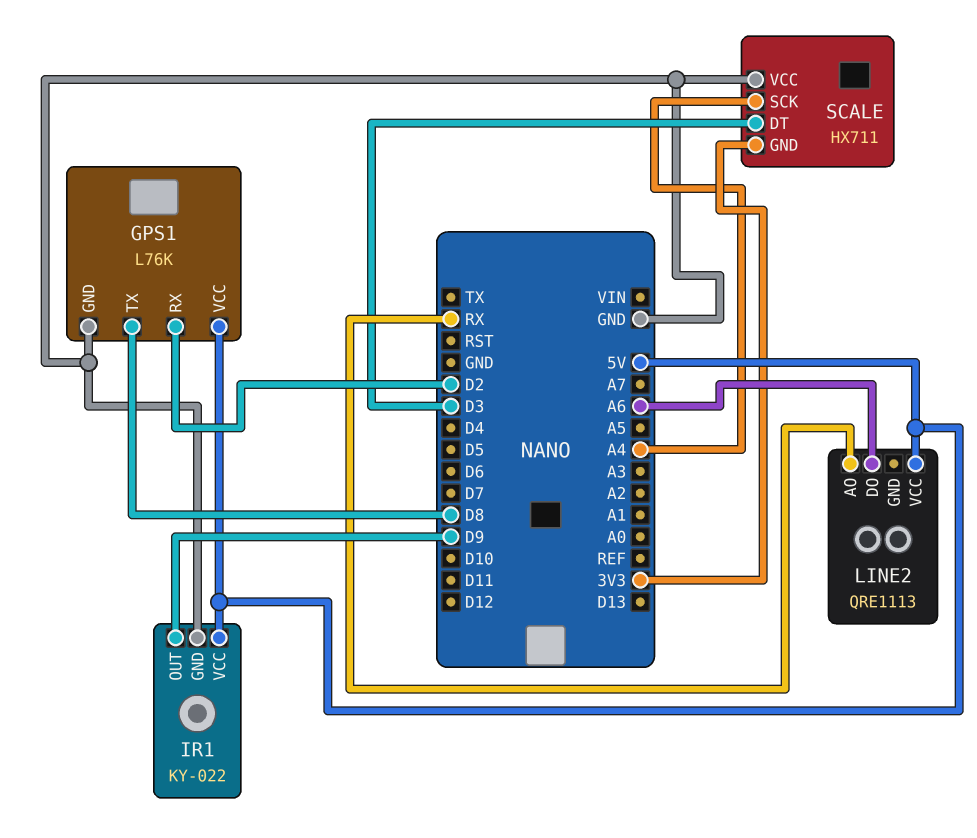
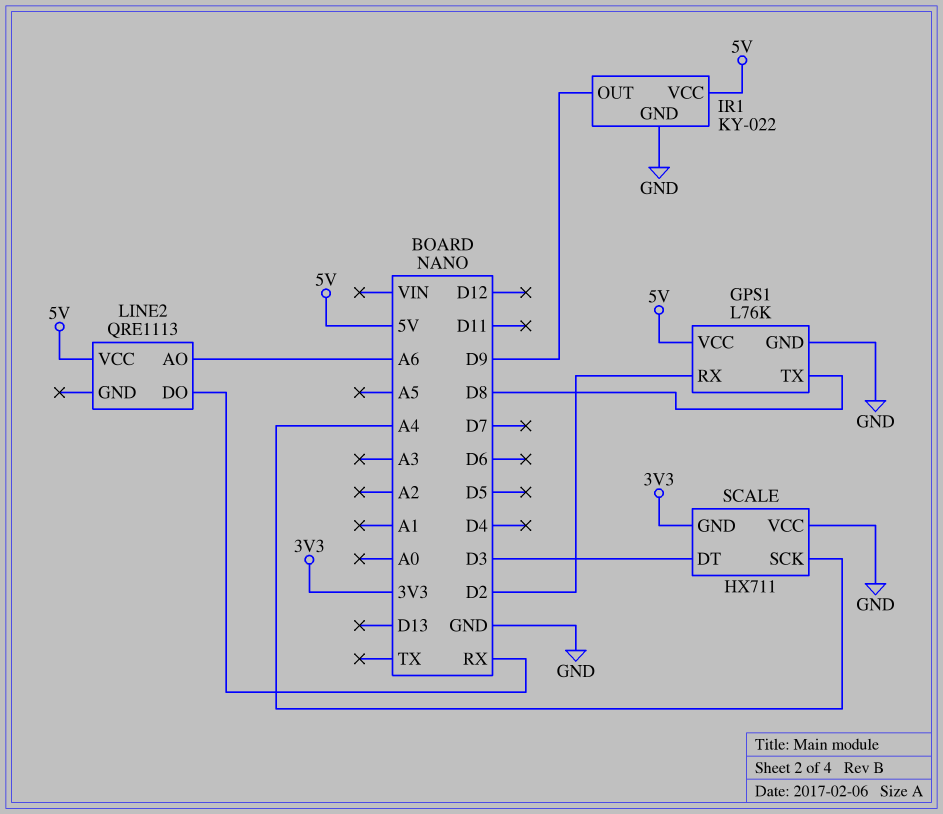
LINE2 pin AO: RX -> A6
LINE2 pin DO: A6 -> RX

